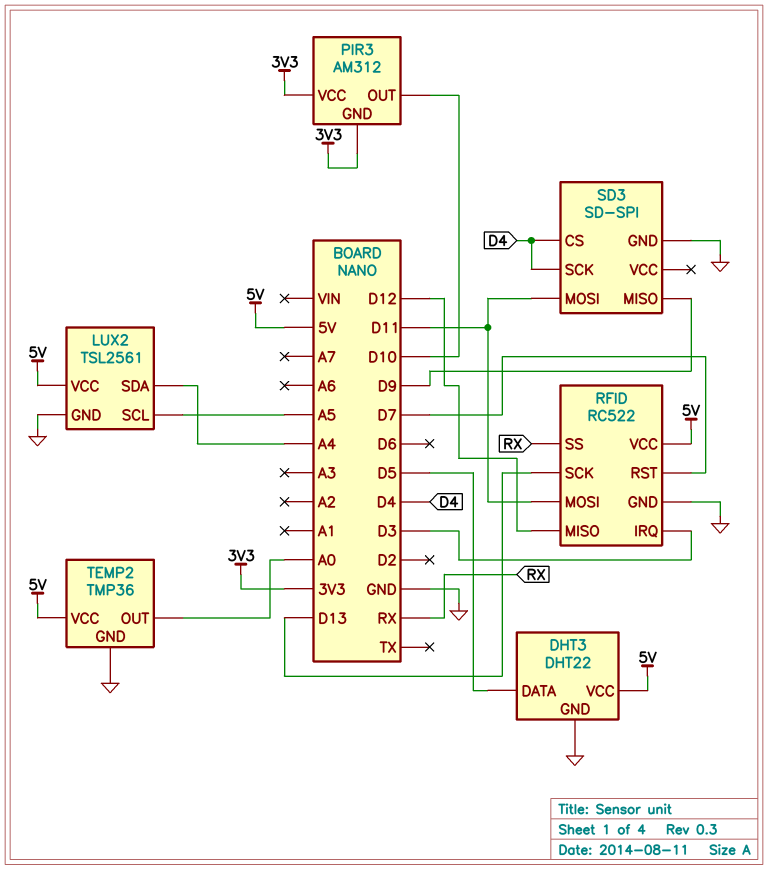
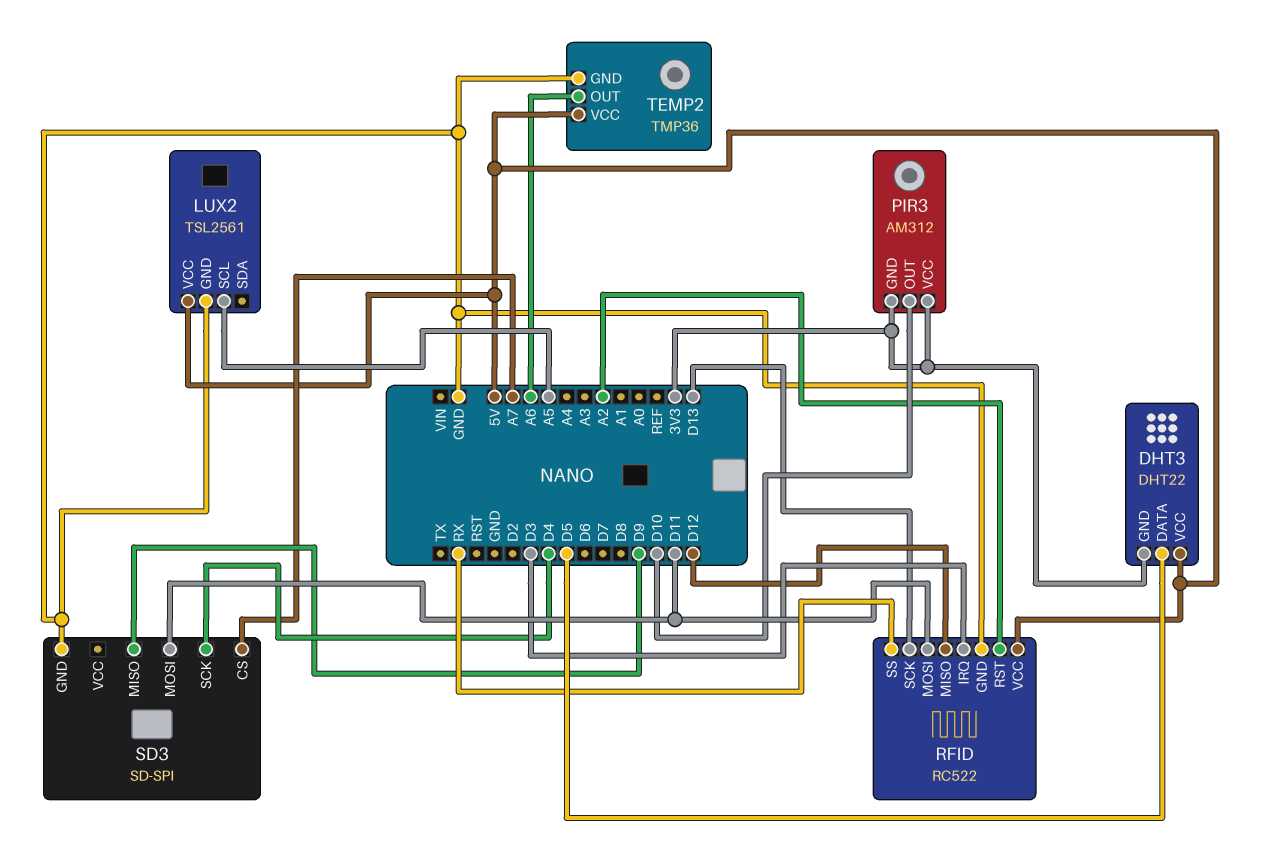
DHT3 pin GND: GND -> 3V3
LUX2 pin SDA: A4 -> none
RFID pin RST: D7 -> A2
SD3 pin CS: D4 -> A7
TEMP2 pin OUT: A0 -> A6

